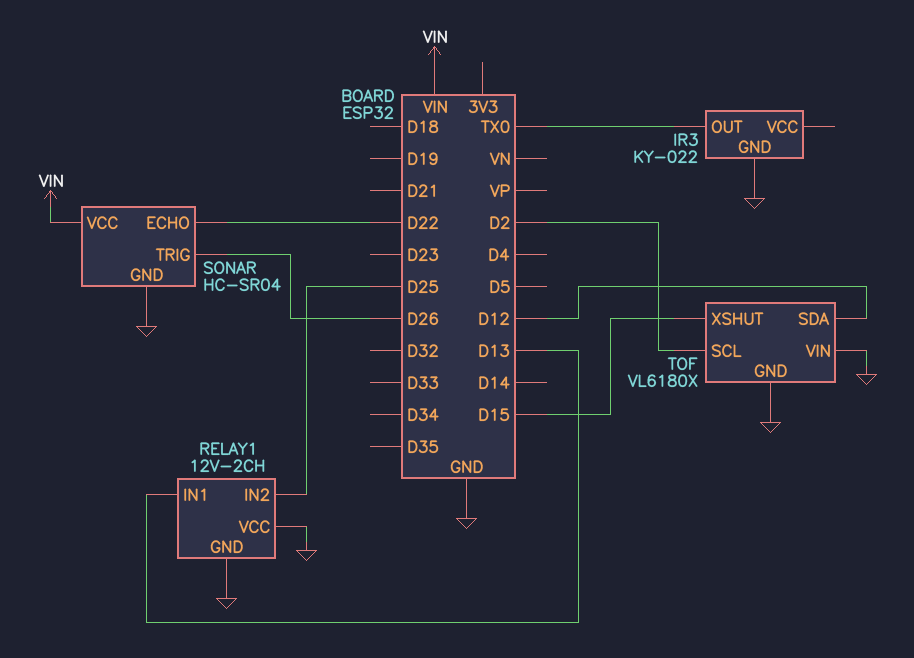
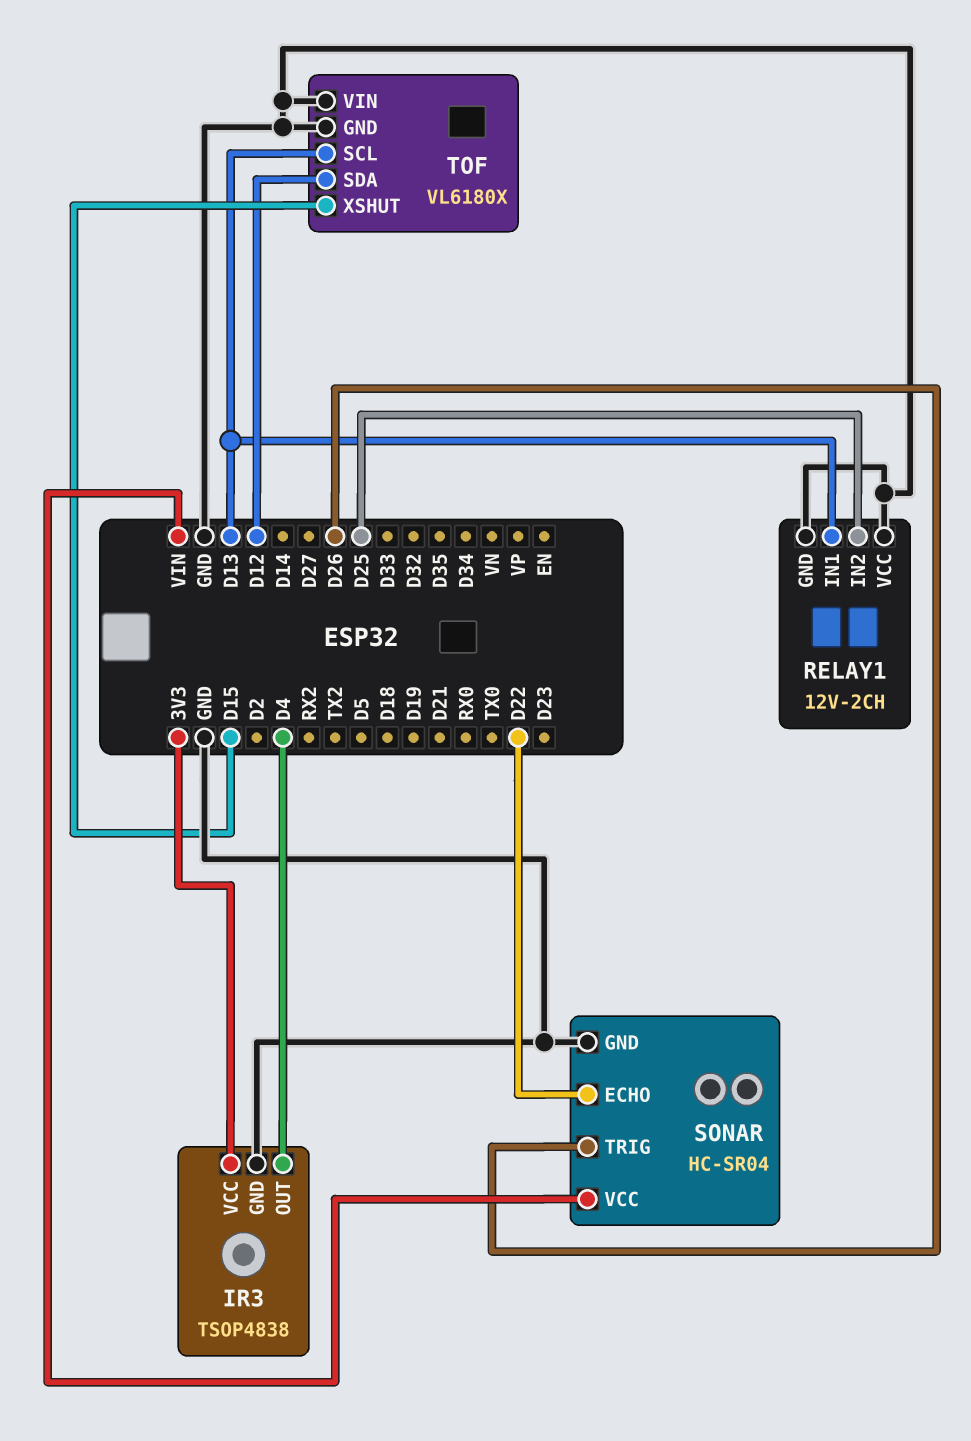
IR3: KY-022 -> TSOP4838
IR3 pin OUT: TX0 -> D4
IR3 pin VCC: none -> 3V3
TOF pin SCL: D2 -> D13

